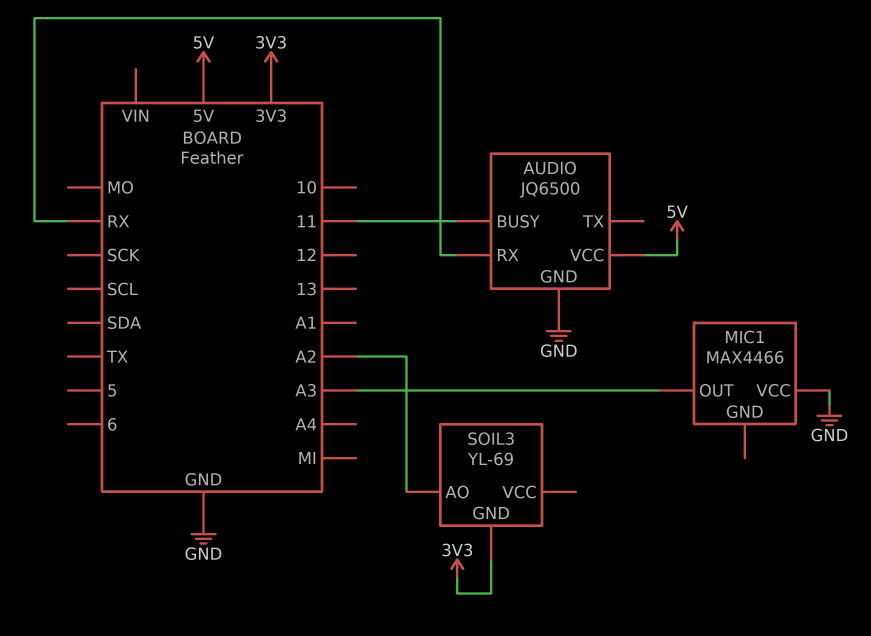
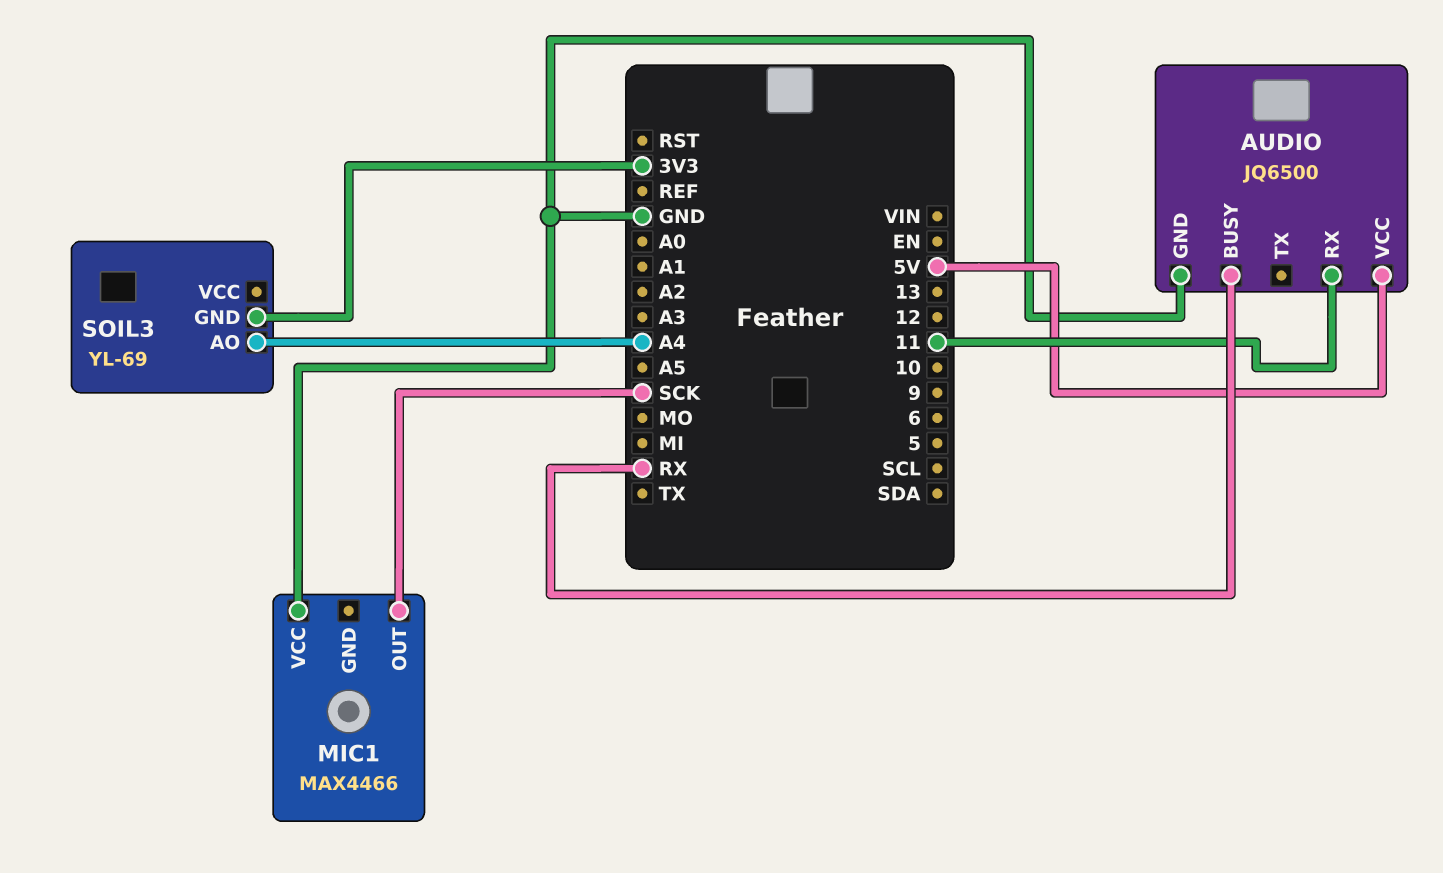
AUDIO pin BUSY: 11 -> RX
AUDIO pin RX: RX -> 11
MIC1 pin OUT: A3 -> SCK
SOIL3 pin AO: A2 -> A4

